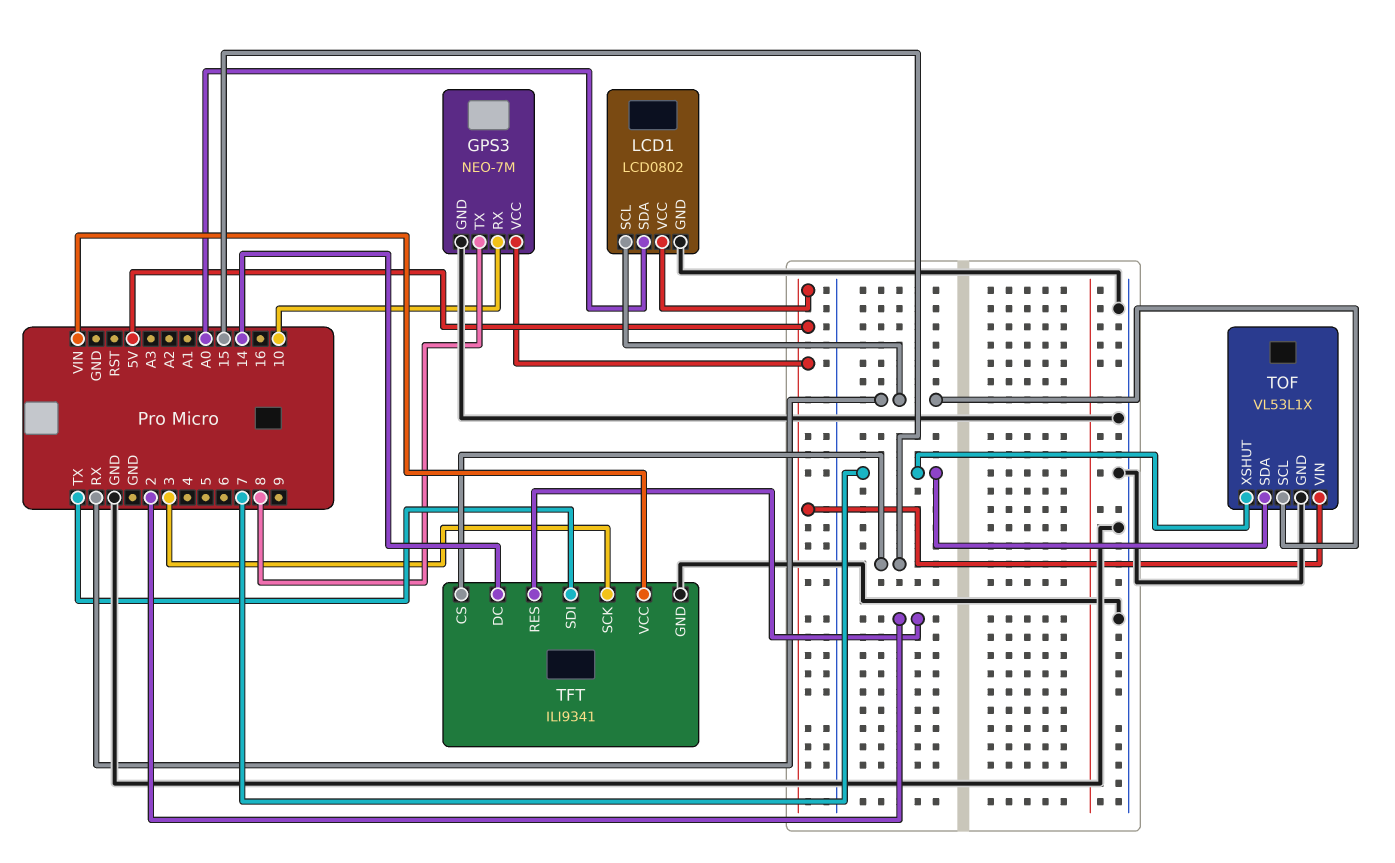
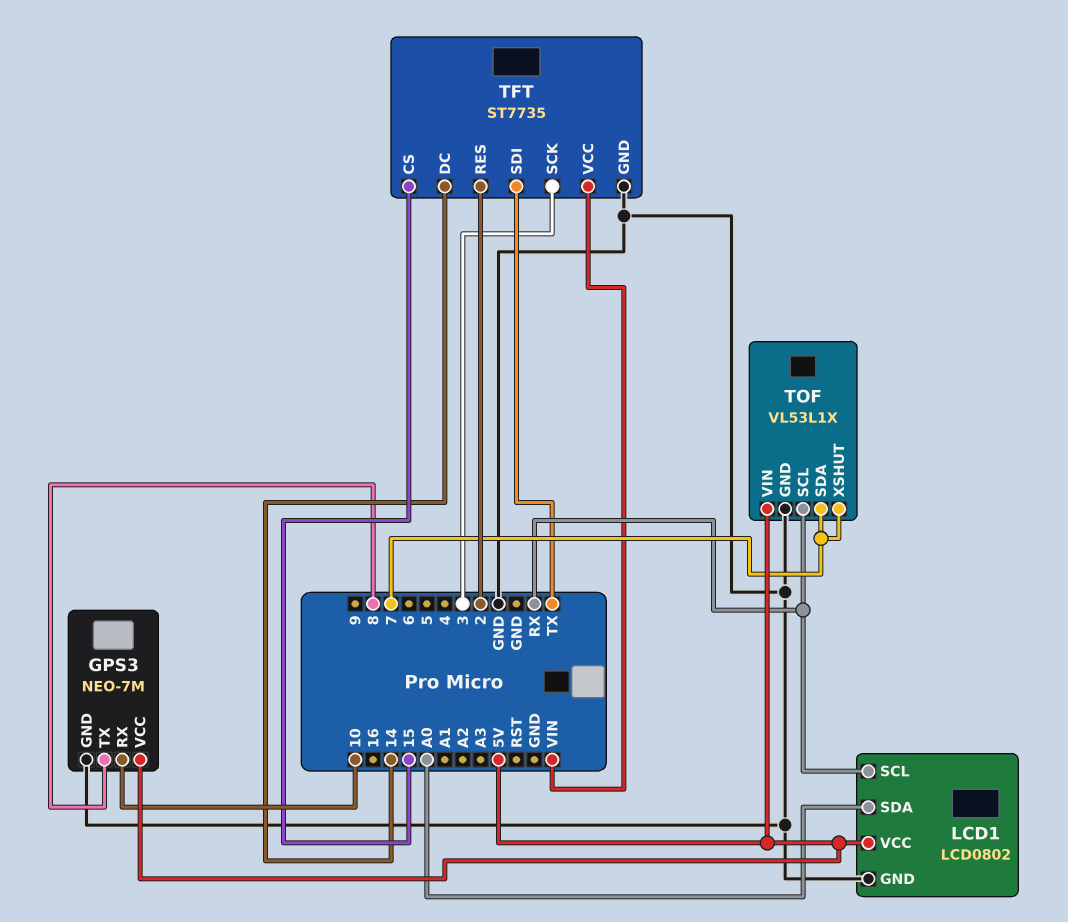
TFT: ILI9341 -> ST7735

